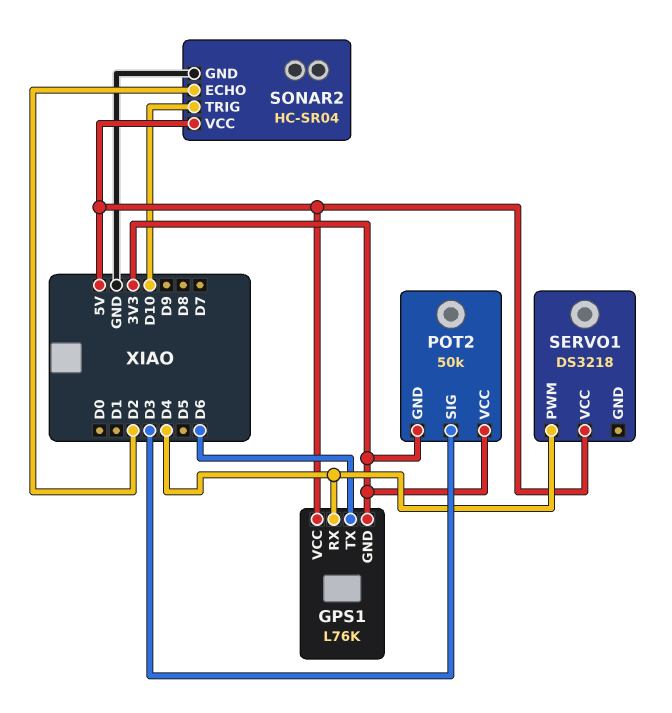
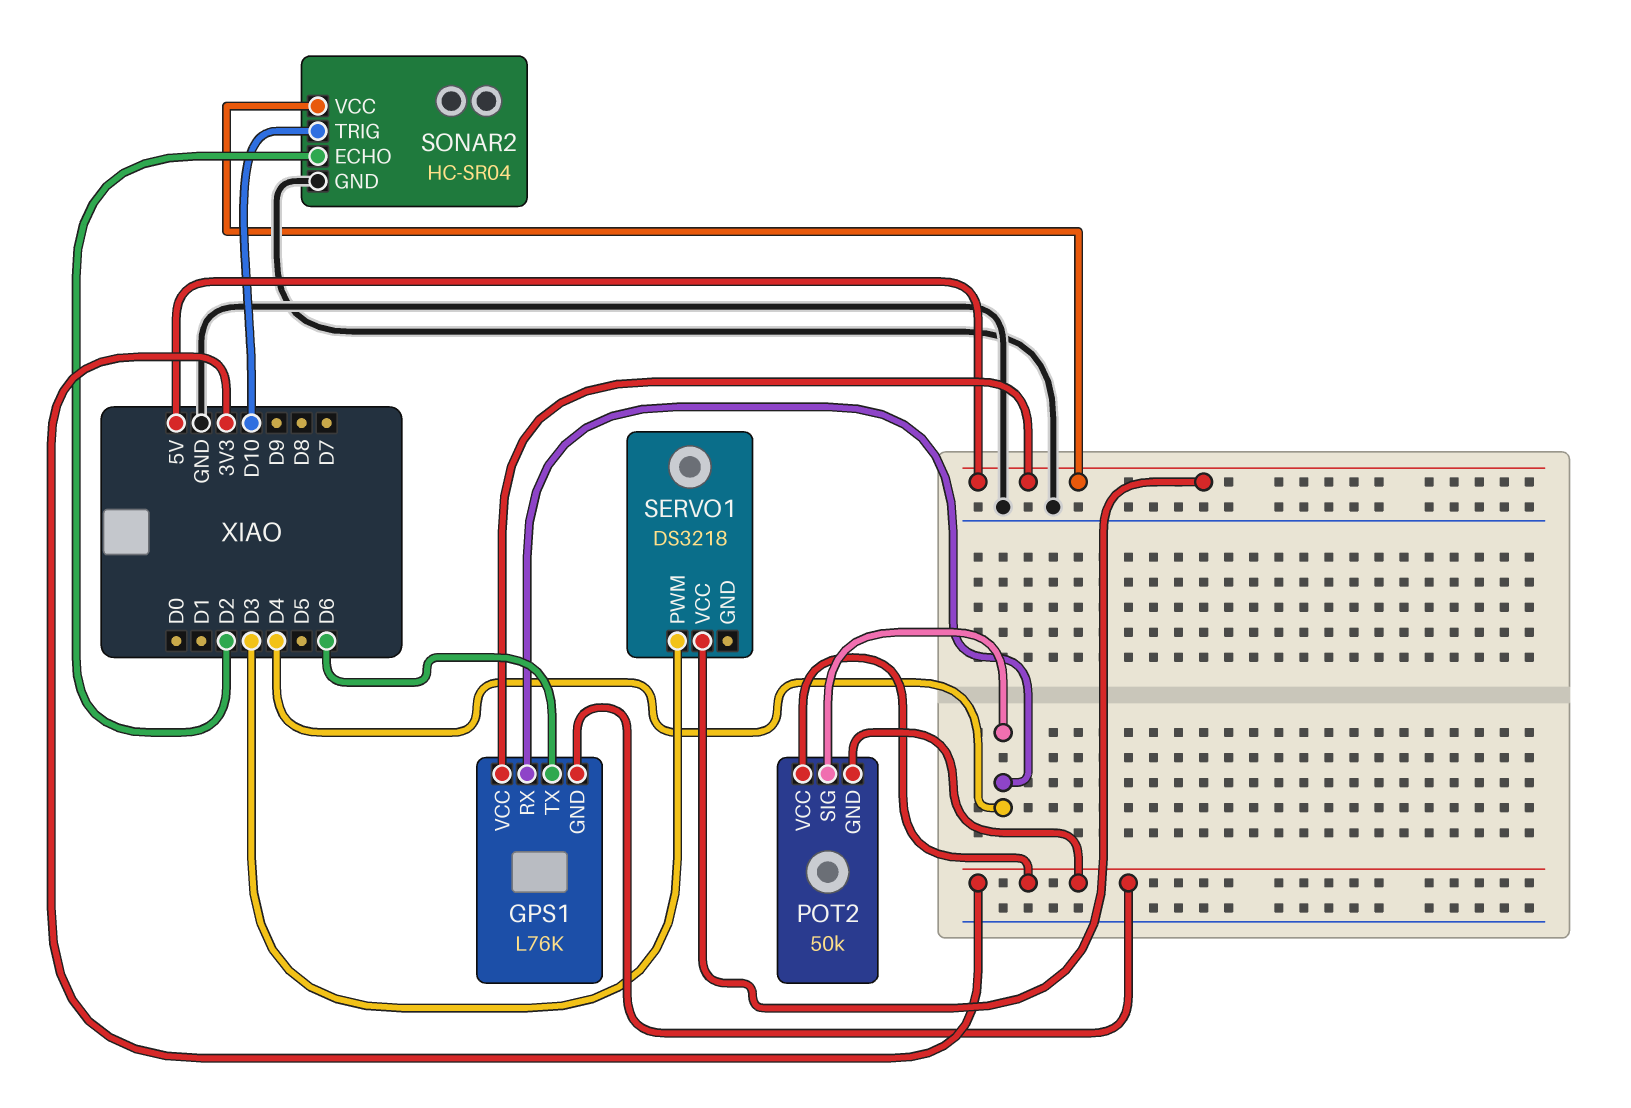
POT2 pin SIG: D3 -> D4
SERVO1 pin PWM: D4 -> D3

